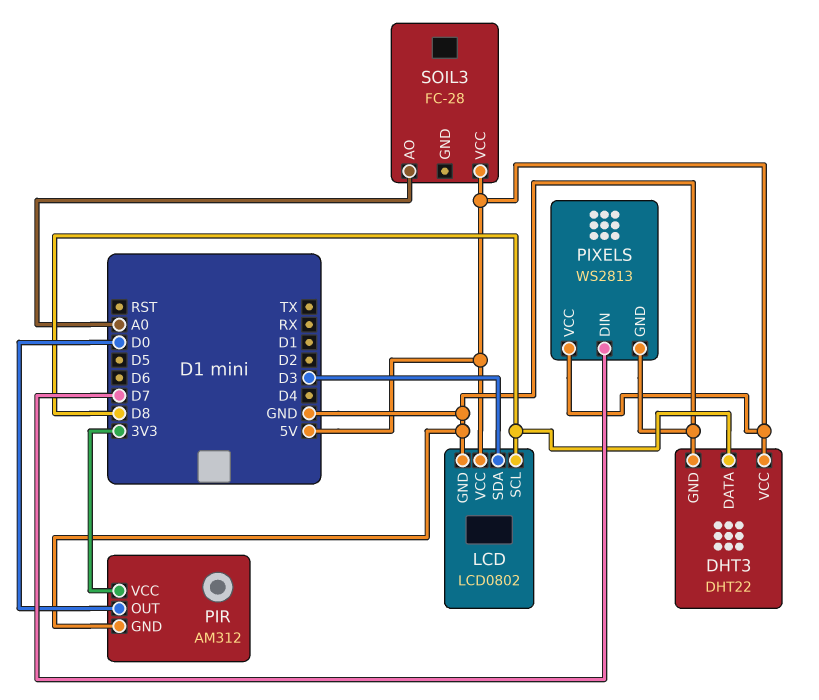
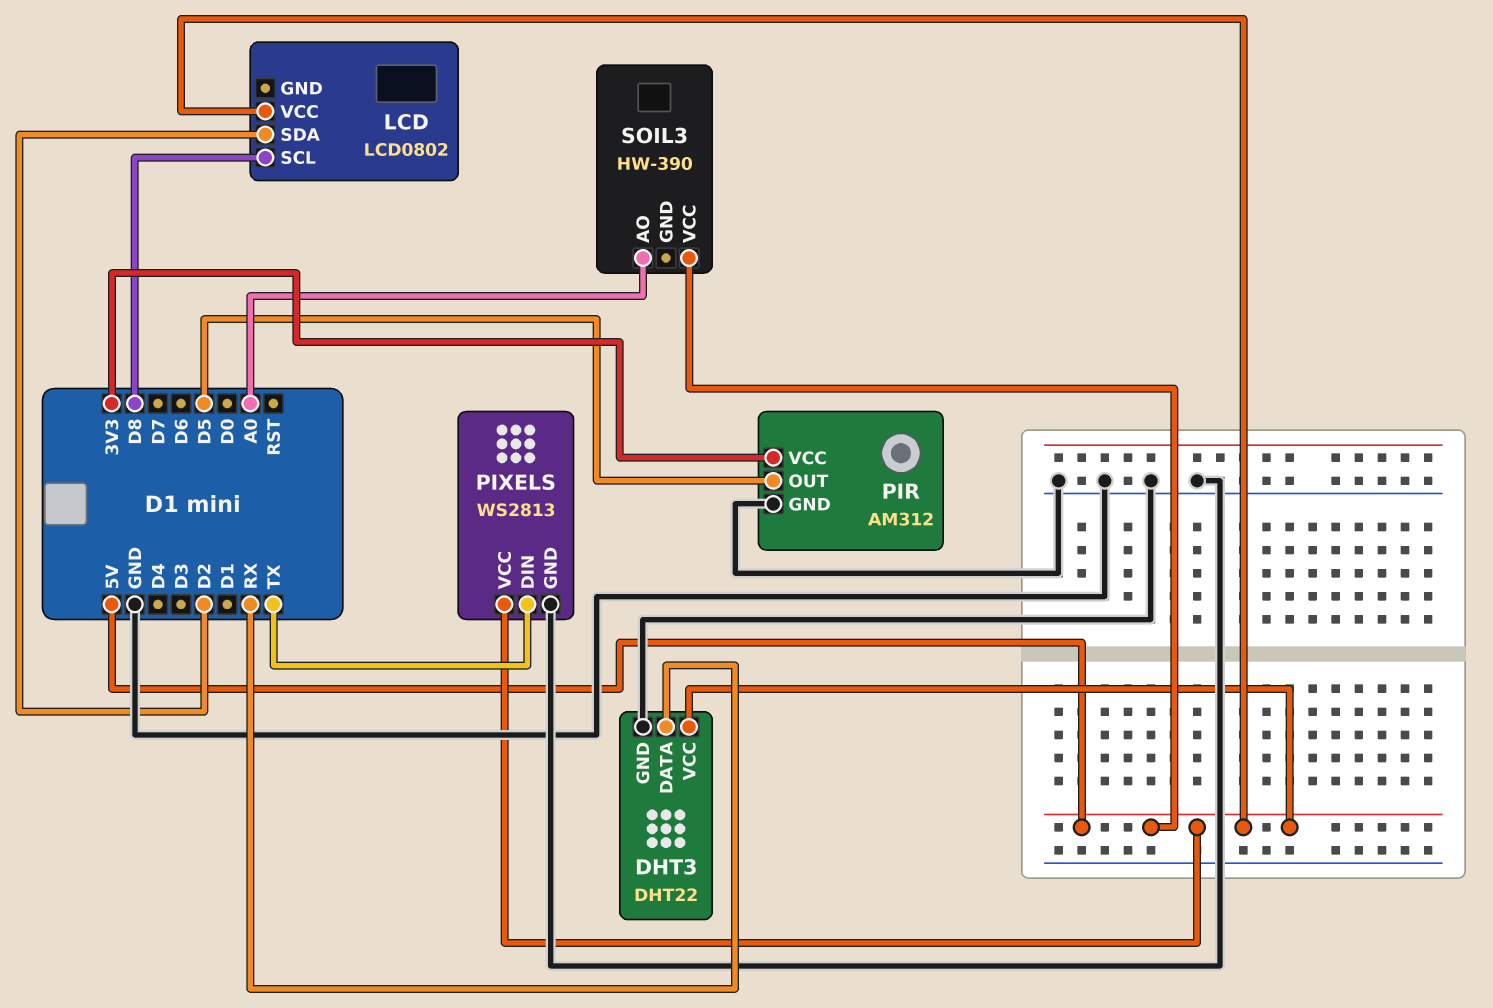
DHT3 pin DATA: D8 -> RX
LCD pin GND: GND -> none
LCD pin SDA: D3 -> D2
PIR pin OUT: D0 -> D5
PIXELS pin DIN: D7 -> TX
SOIL3: FC-28 -> HW-390

